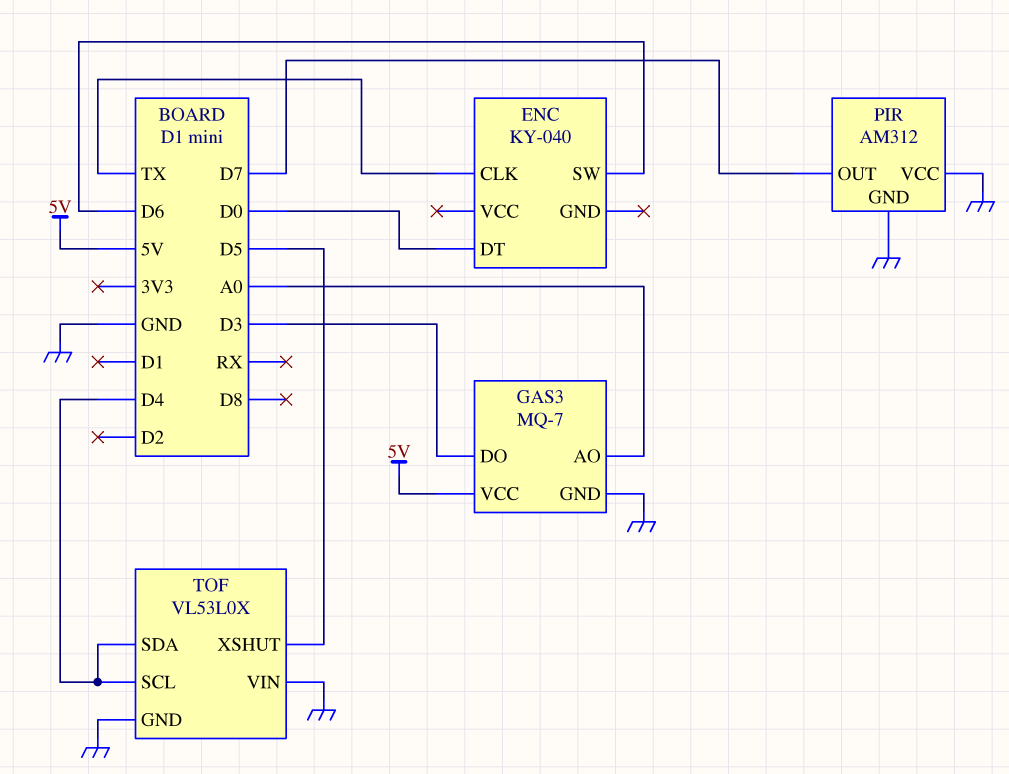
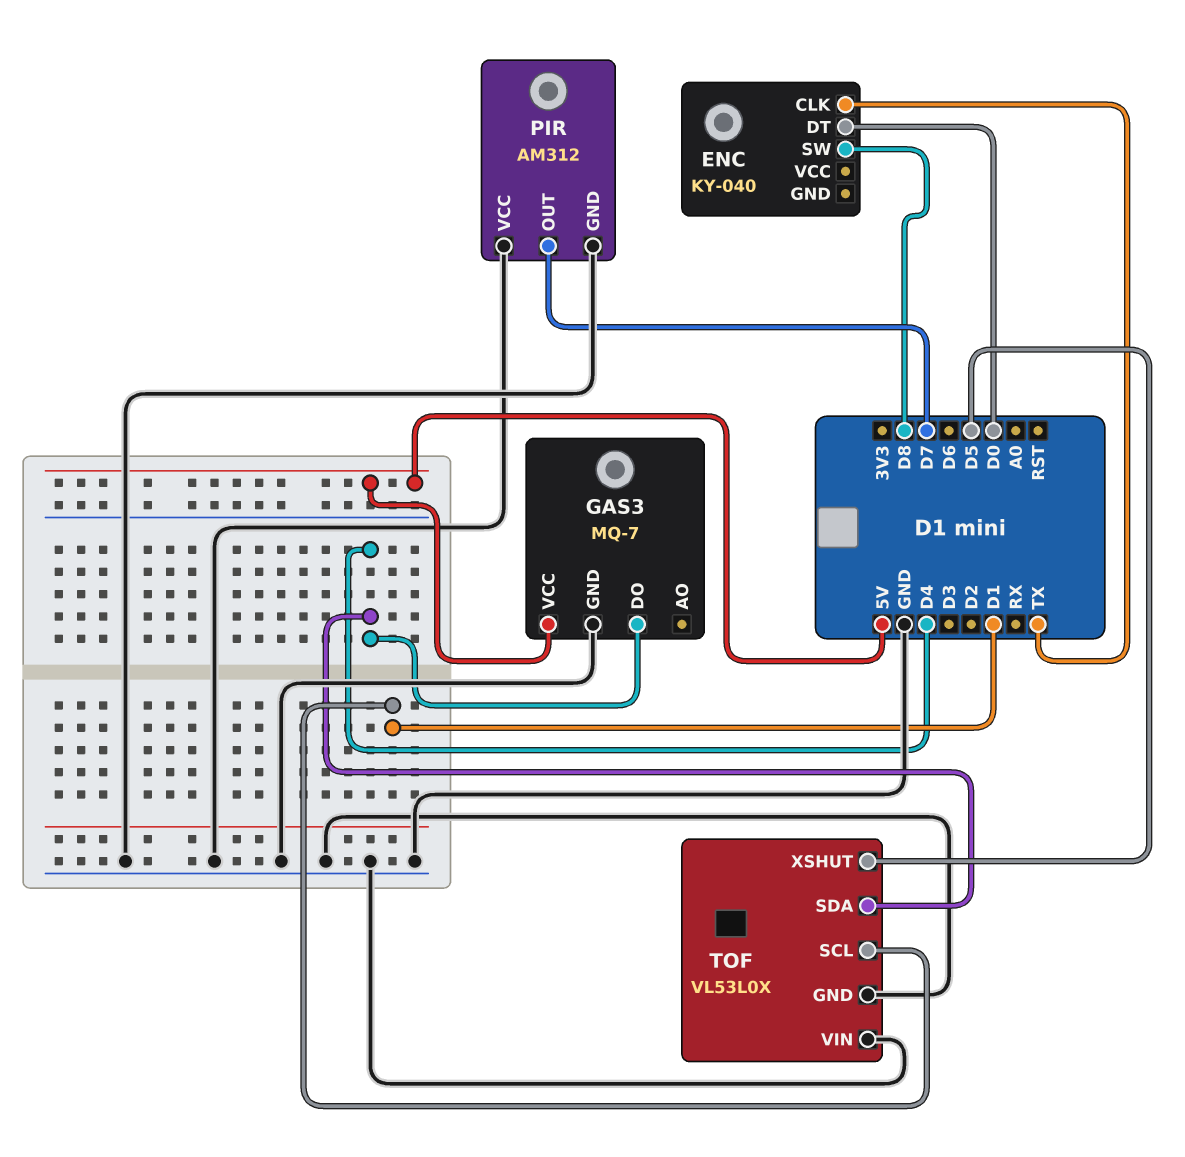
ENC pin SW: D6 -> D8
GAS3 pin AO: A0 -> none
GAS3 pin DO: D3 -> D4
TOF pin SCL: D4 -> D1

